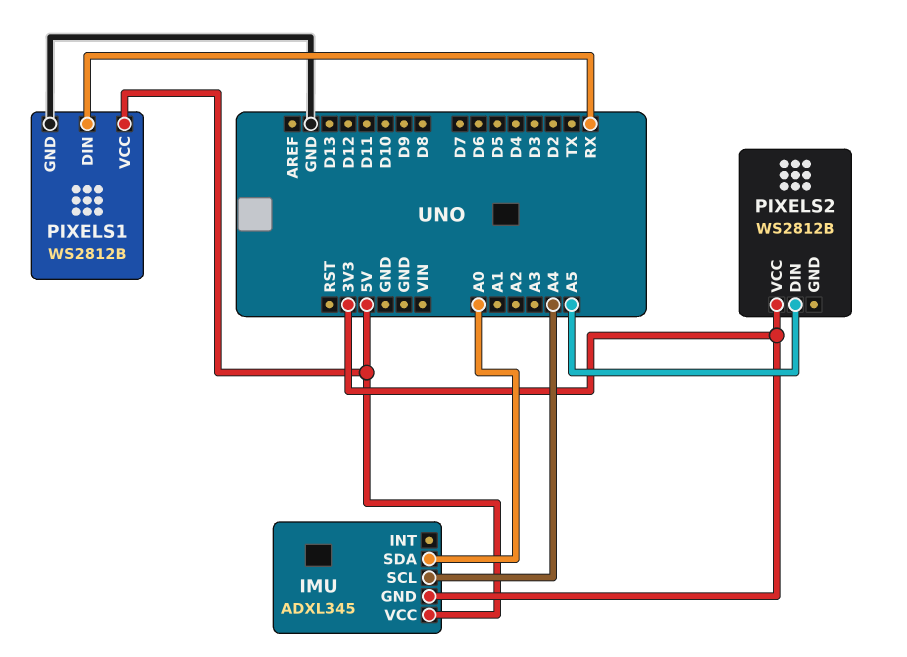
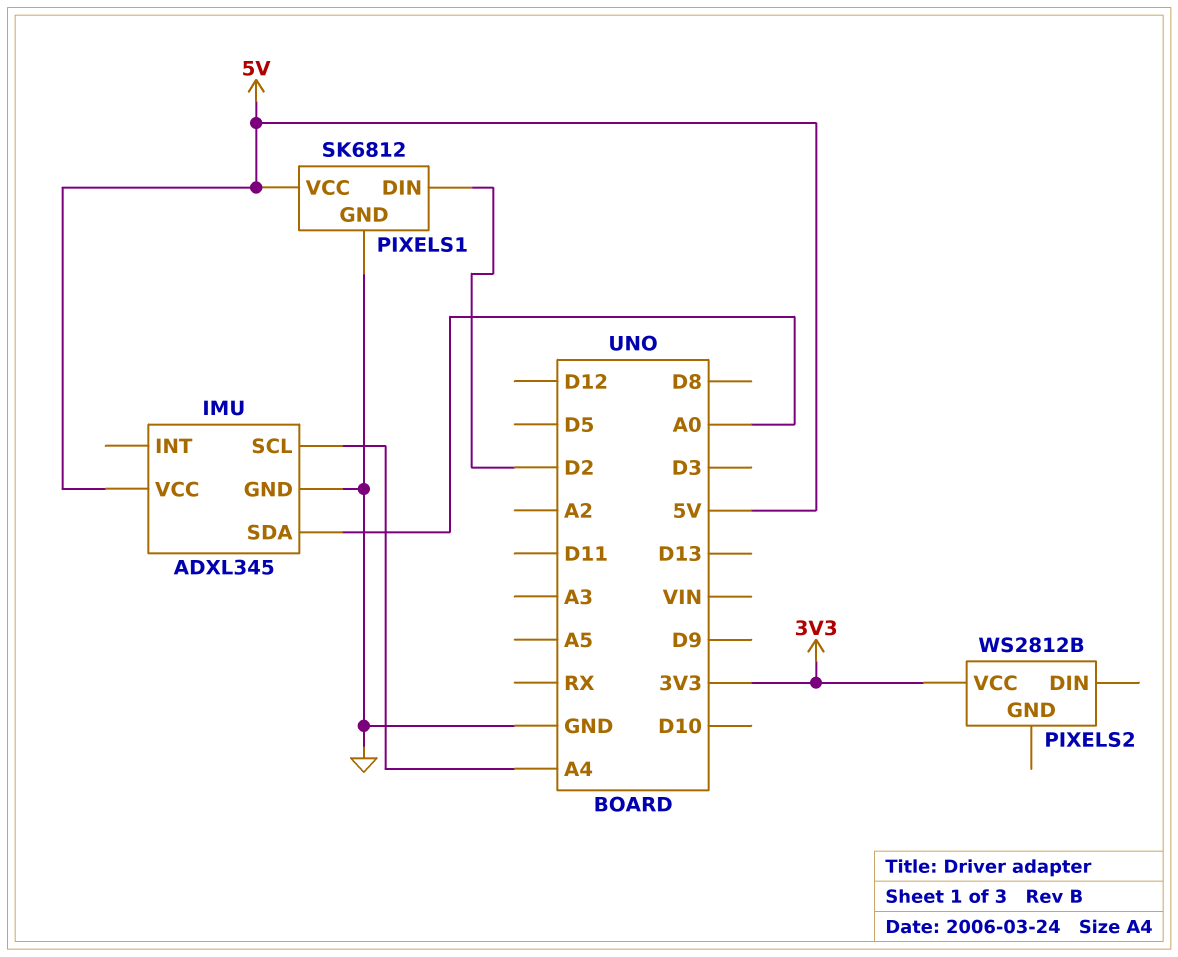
IMU pin GND: 3V3 -> GND
PIXELS1: WS2812B -> SK6812
PIXELS1 pin DIN: RX -> D2
PIXELS2 pin DIN: A5 -> none

